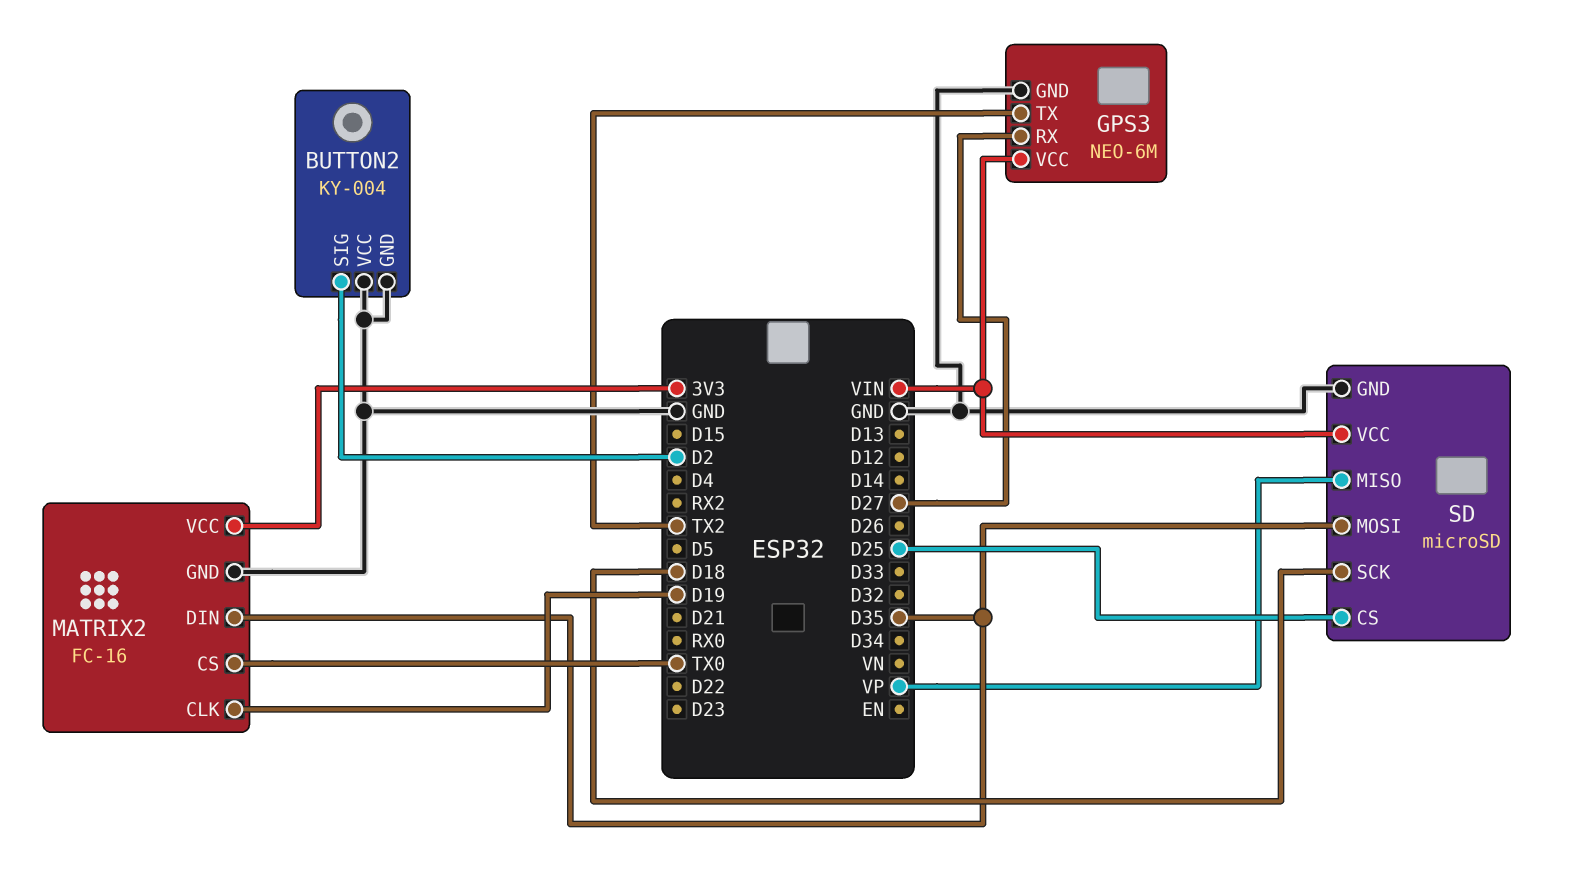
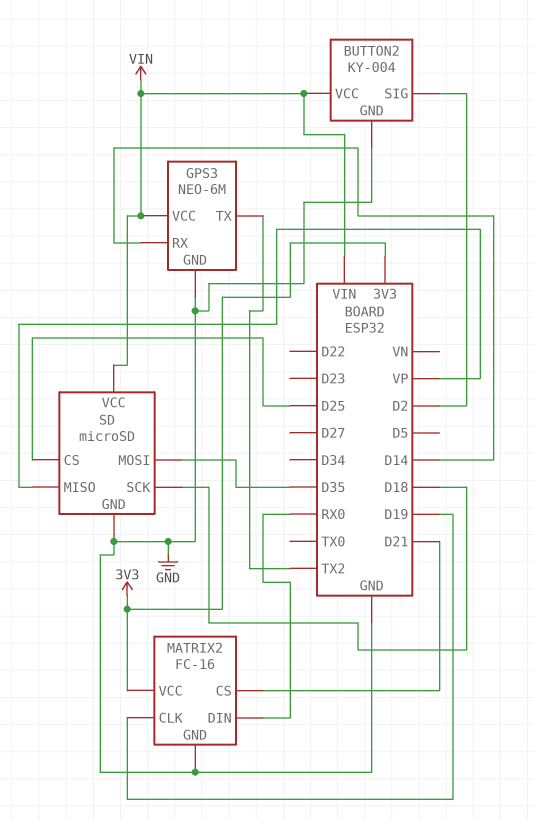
BUTTON2 pin VCC: GND -> VIN
GPS3 pin RX: D27 -> D14
MATRIX2 pin CS: TX0 -> D21
MATRIX2 pin DIN: D35 -> RX0

